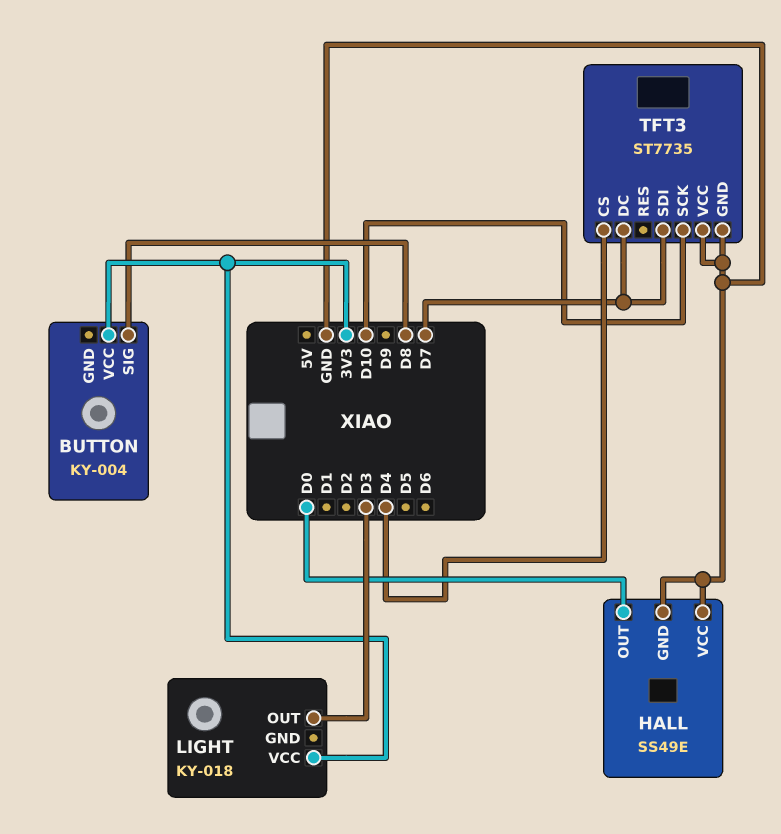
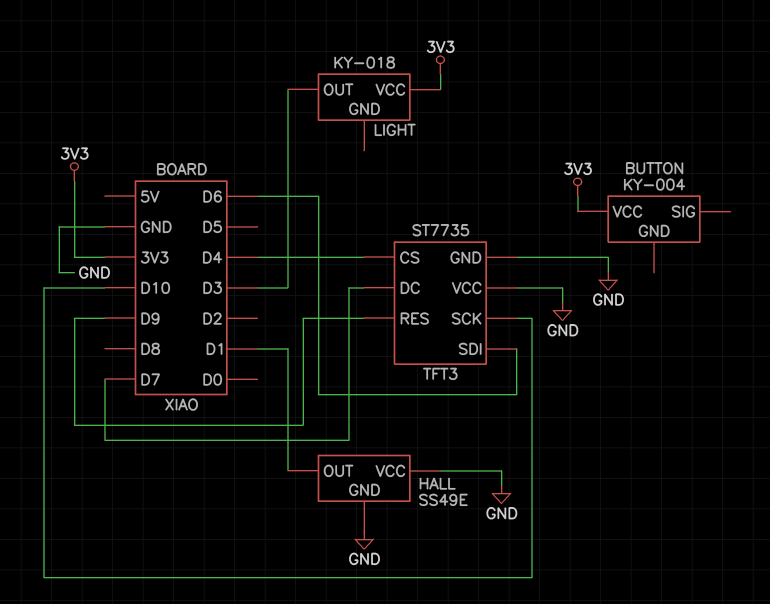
BUTTON pin SIG: D8 -> none
HALL pin OUT: D0 -> D1
TFT3 pin RES: none -> D9
TFT3 pin SDI: D7 -> D6

